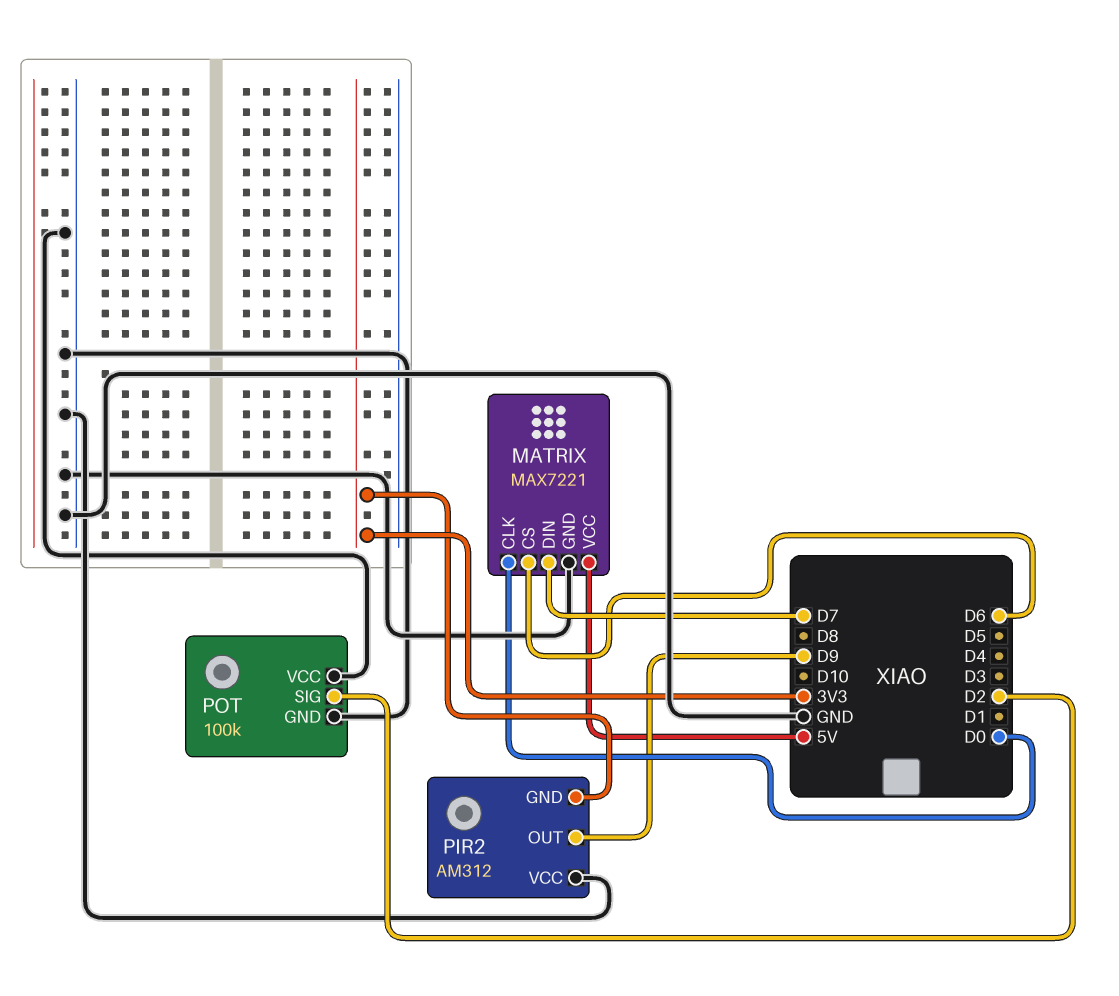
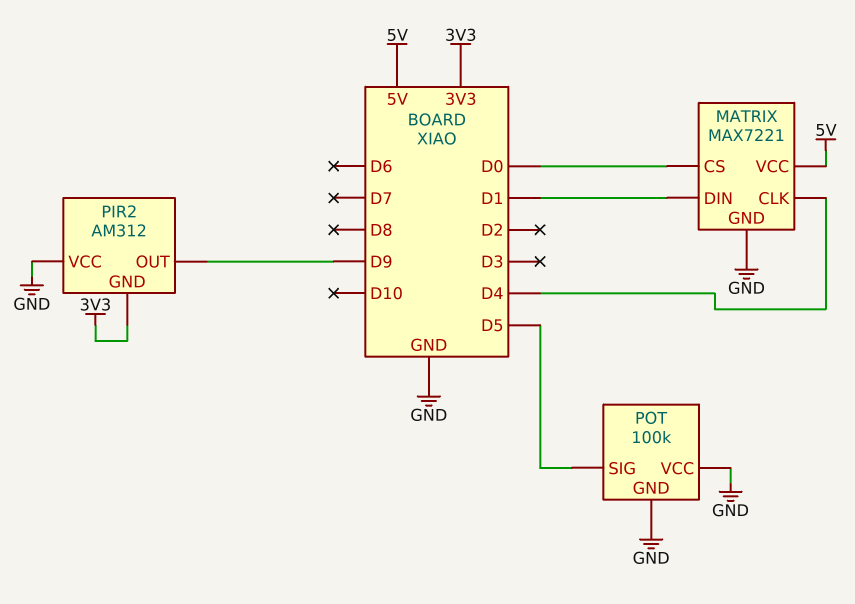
MATRIX pin CLK: D0 -> D4
MATRIX pin CS: D6 -> D0
MATRIX pin DIN: D7 -> D1
POT pin SIG: D2 -> D5

